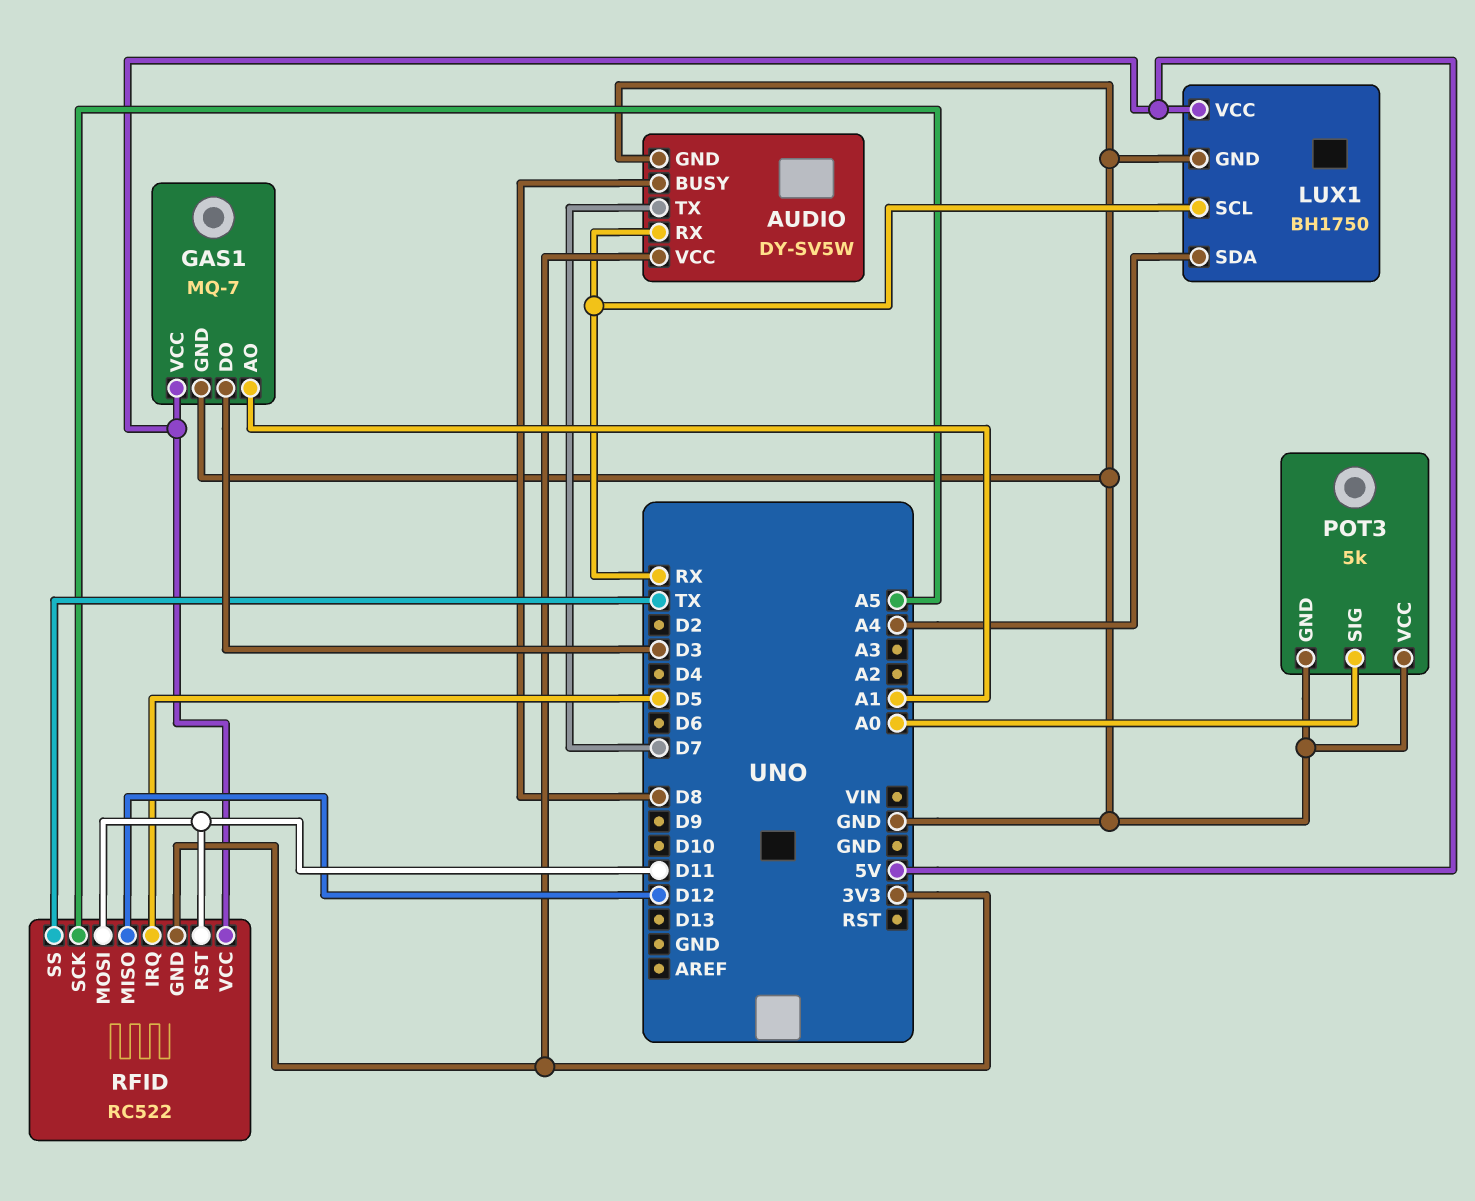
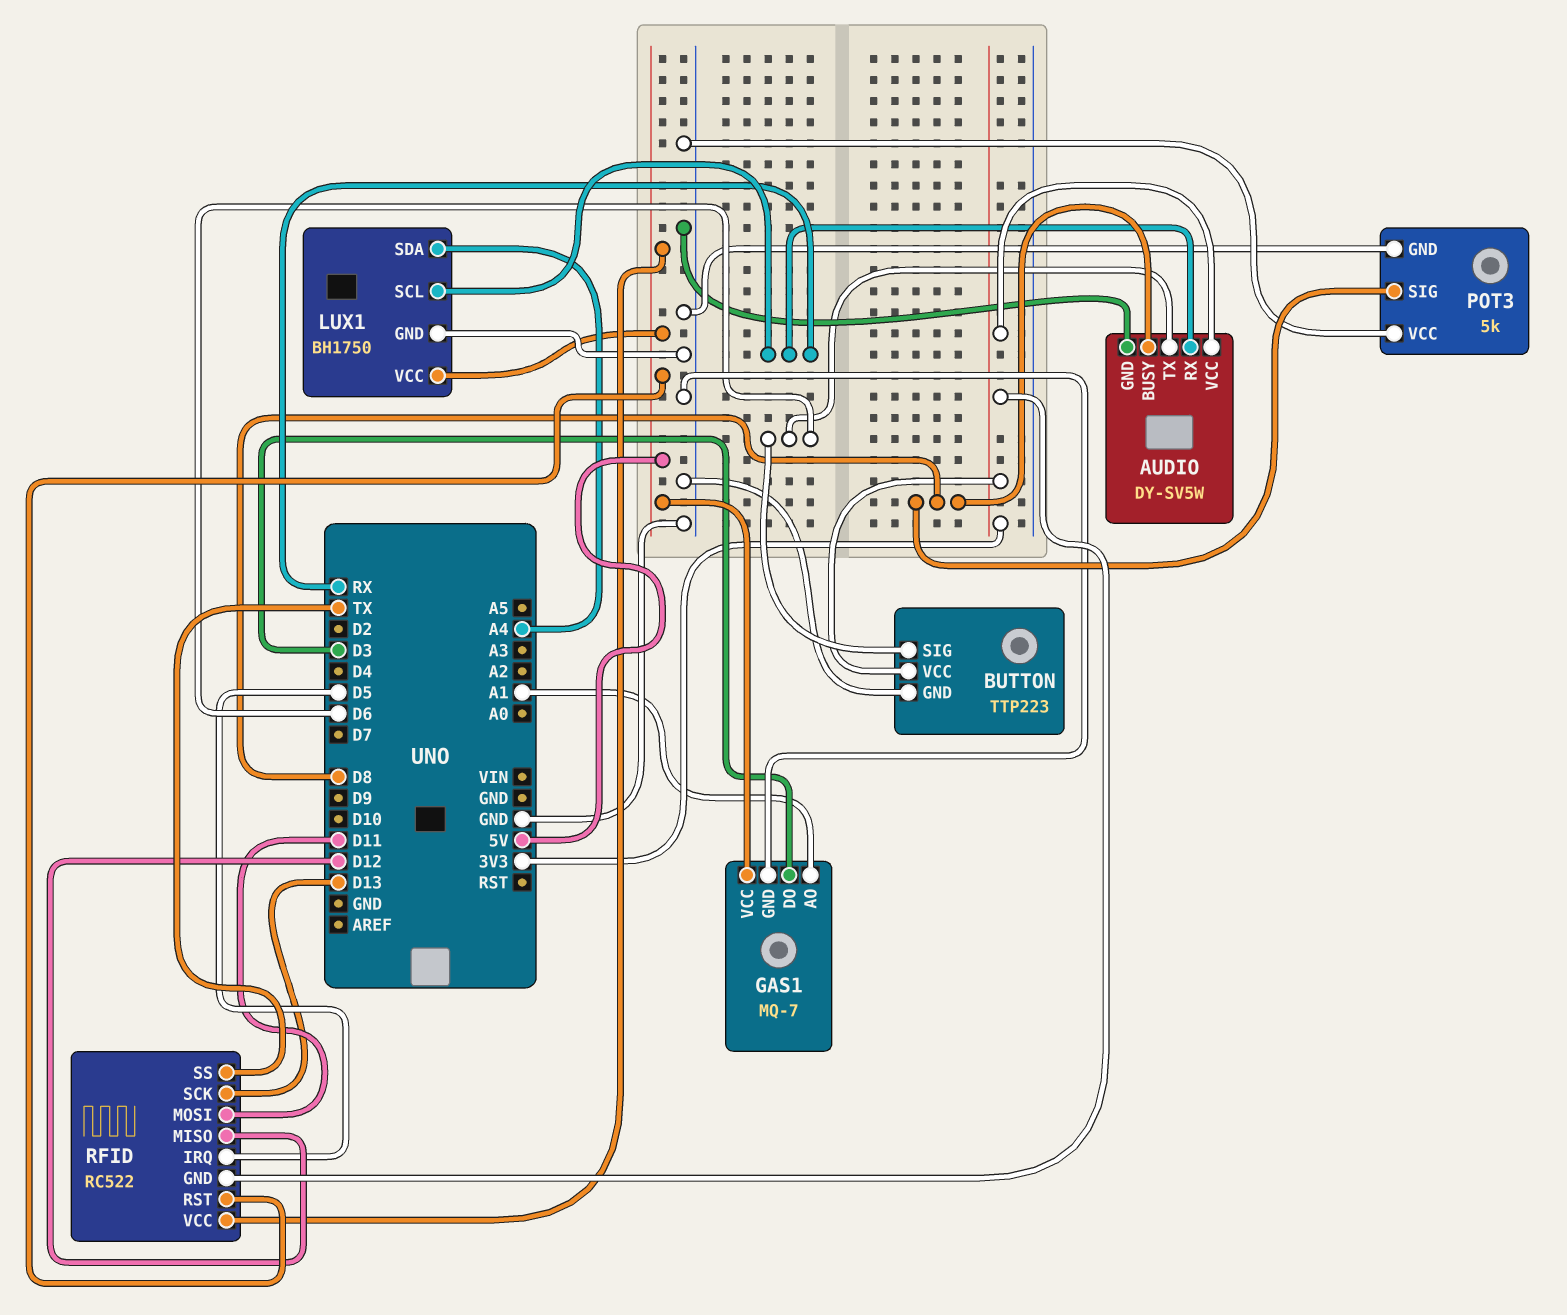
AUDIO pin TX: D7 -> D6
BUTTON: none -> TTP223
BUTTON pin GND: none -> GND
BUTTON pin SIG: none -> D6
BUTTON pin VCC: none -> 3V3
POT3 pin SIG: A0 -> D8
RFID pin RST: D11 -> 5V
RFID pin SCK: A5 -> D13

